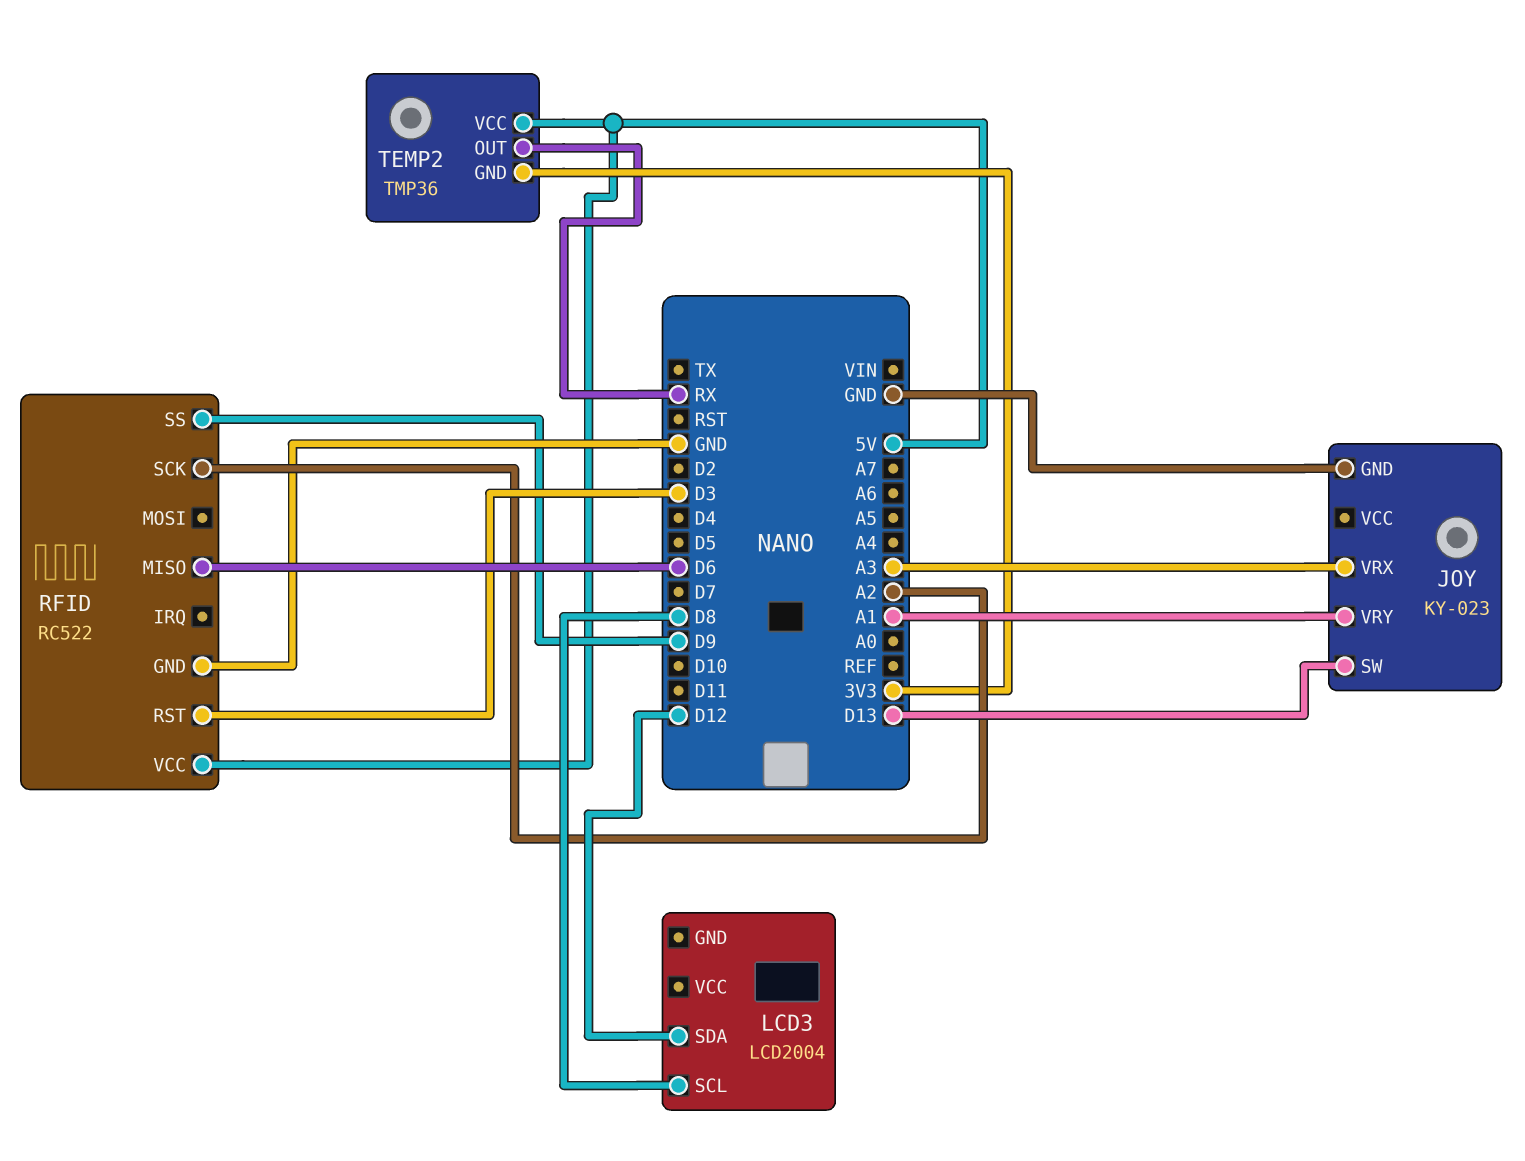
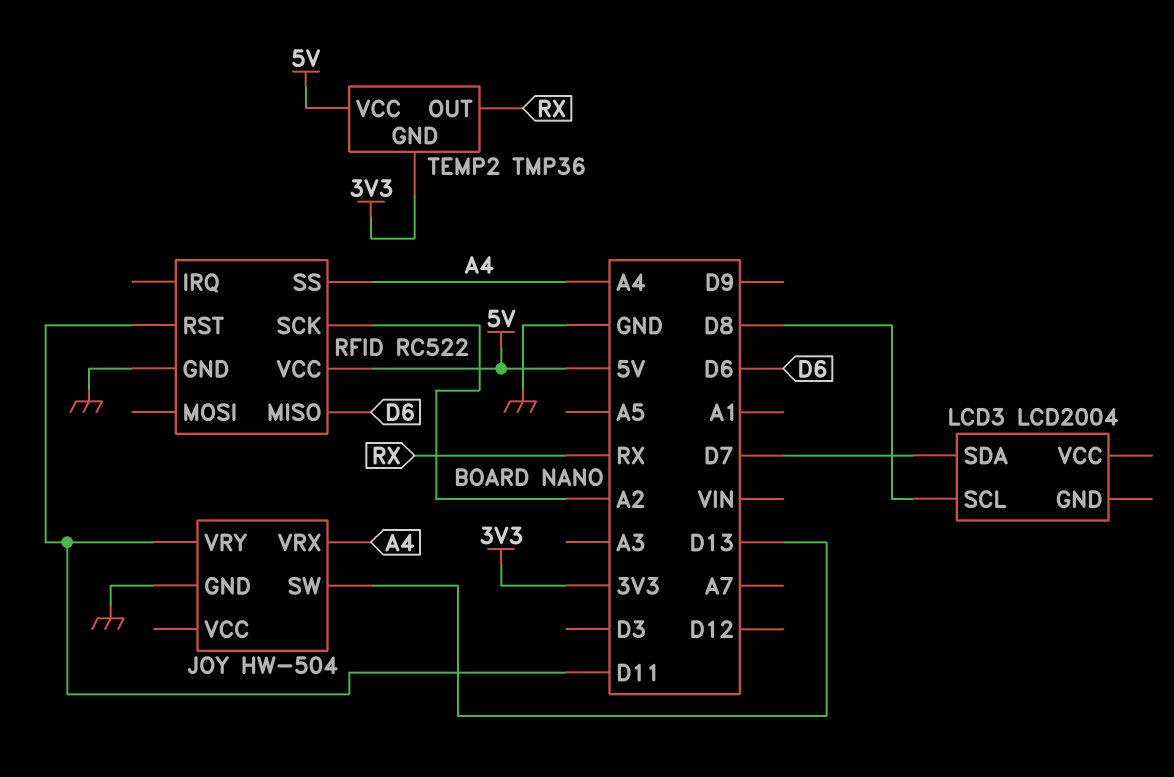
JOY: KY-023 -> HW-504
JOY pin VRX: A3 -> A4
JOY pin VRY: A1 -> D11
LCD3 pin SDA: D12 -> D7
RFID pin RST: D3 -> D11
RFID pin SS: D9 -> A4

